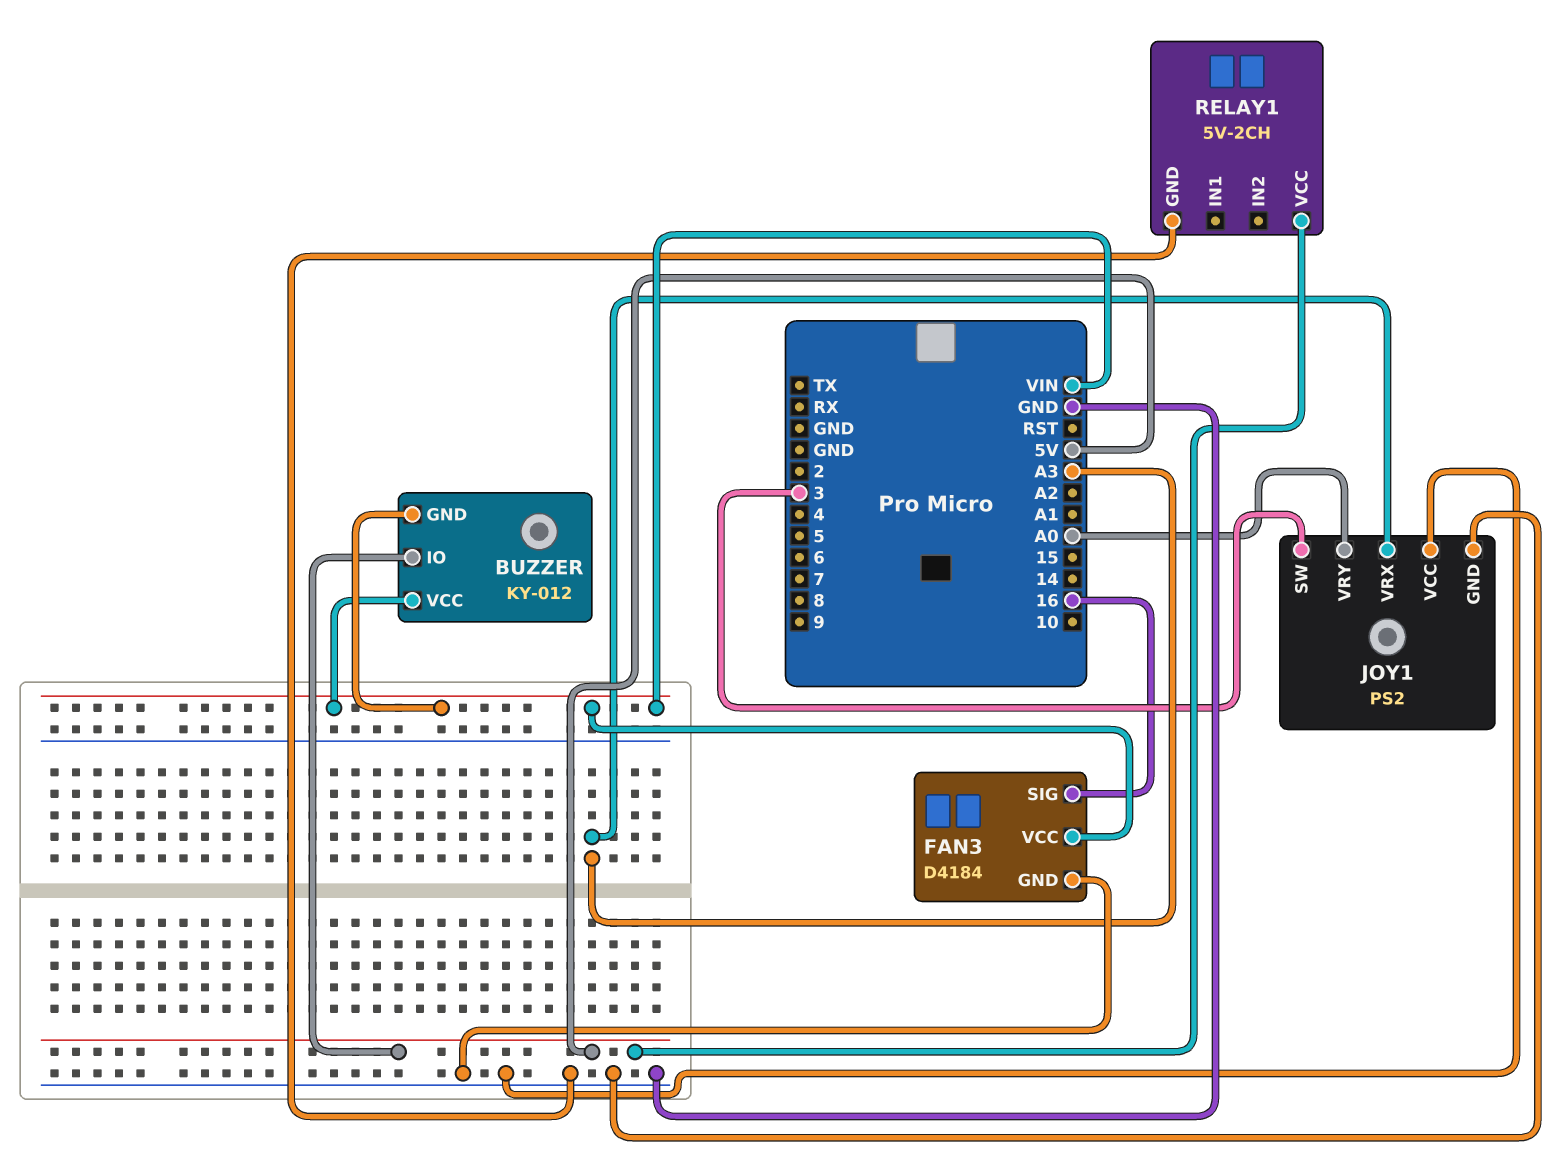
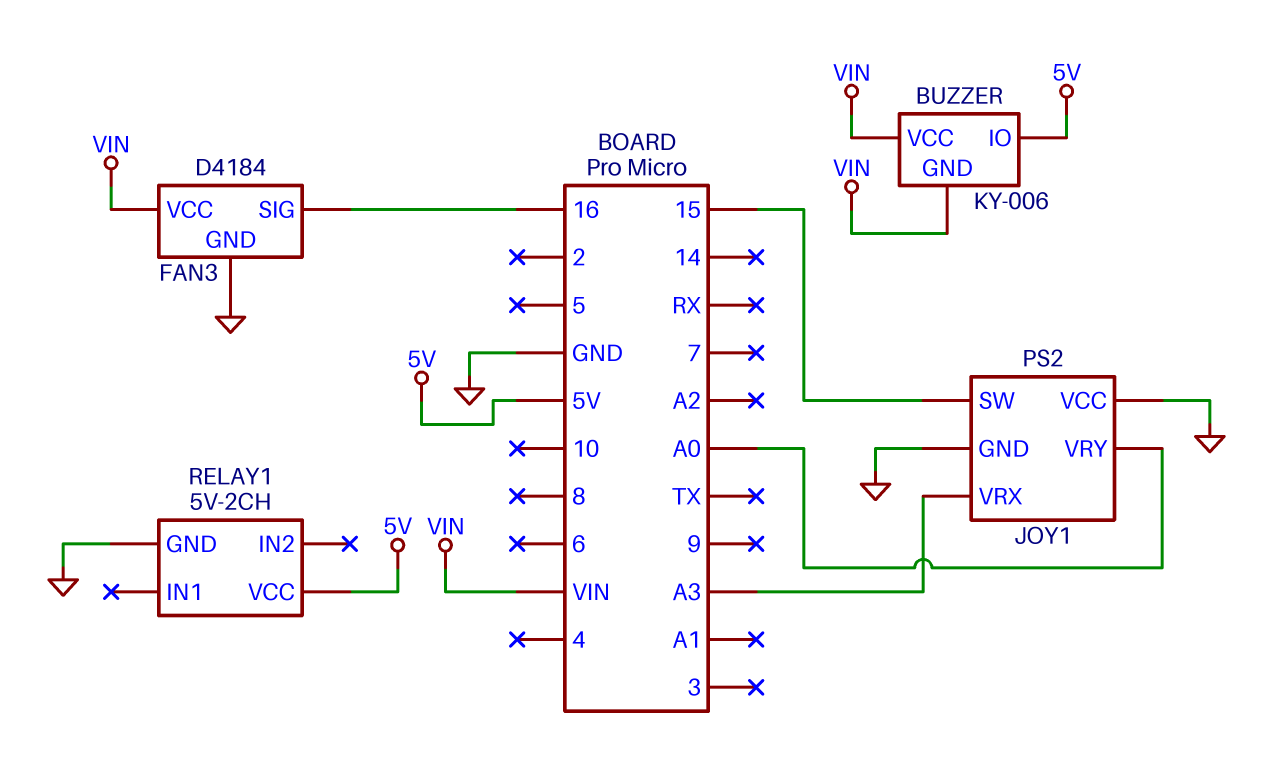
BUZZER: KY-012 -> KY-006
JOY1 pin SW: 3 -> 15

